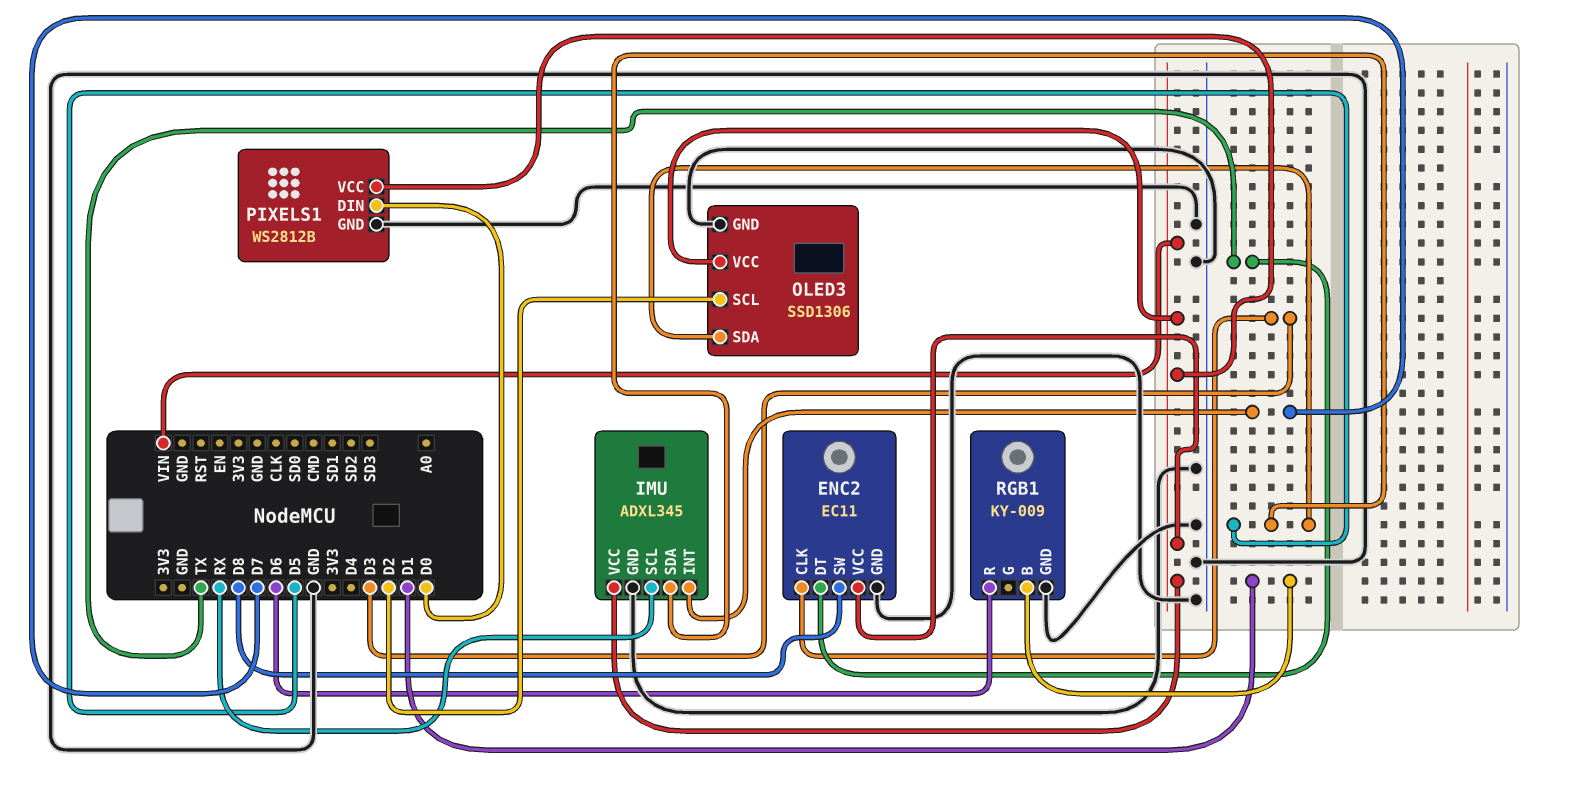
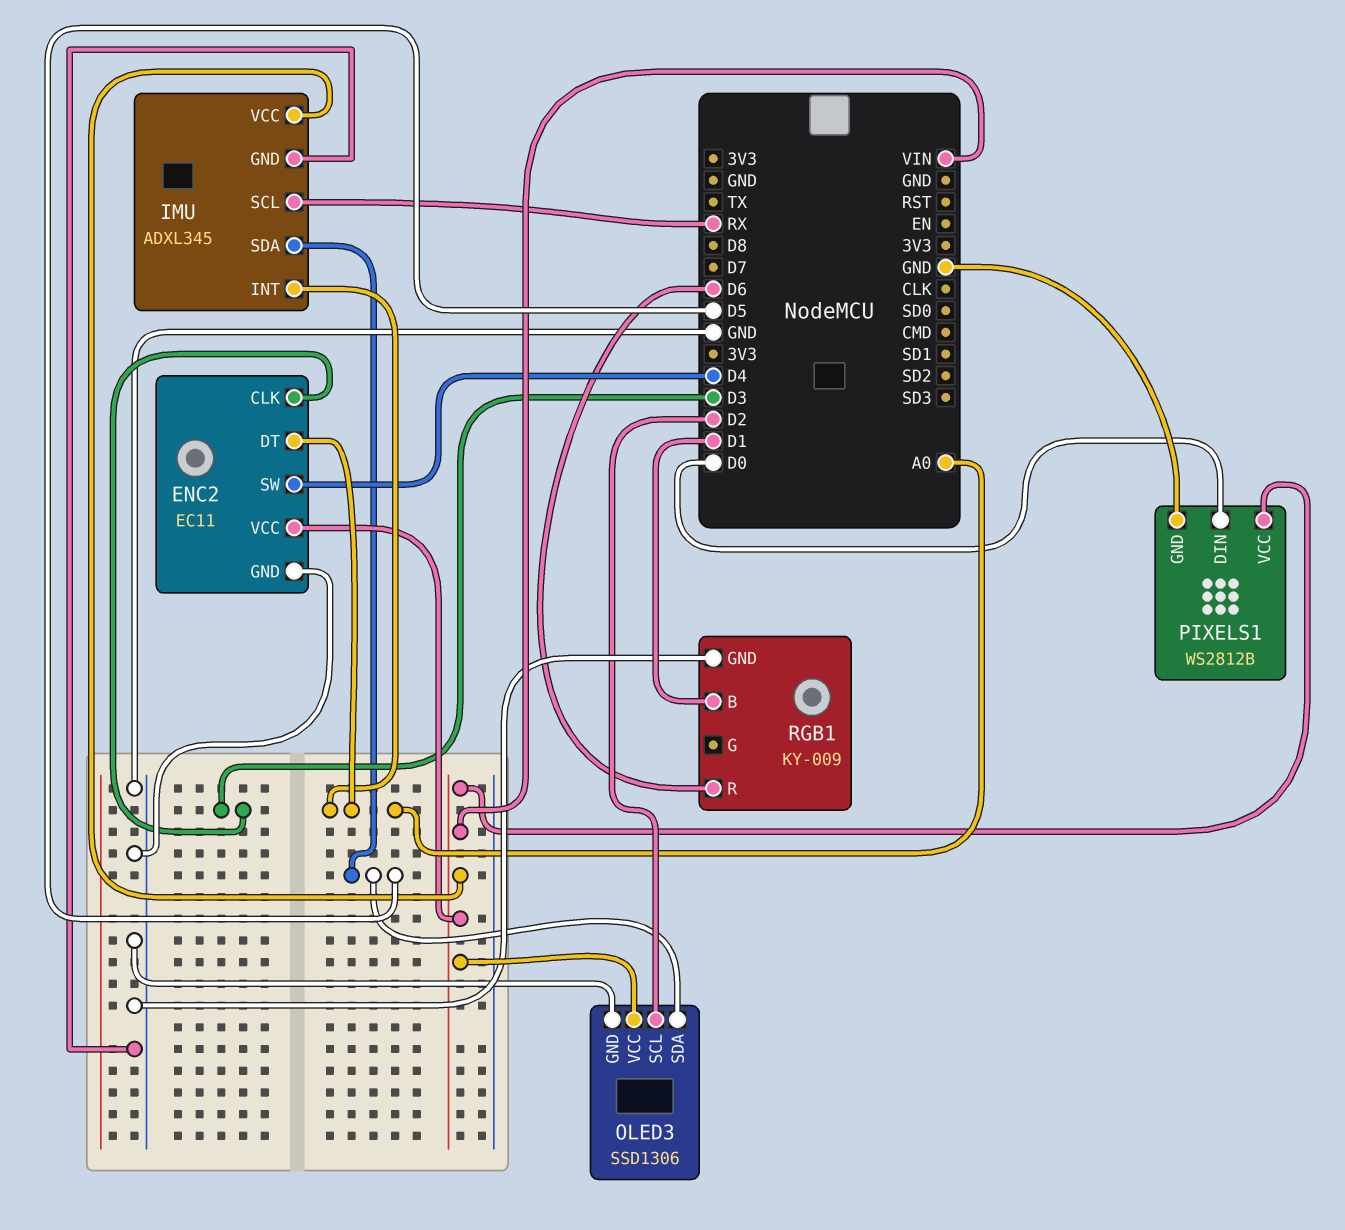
ENC2 pin DT: TX -> A0
ENC2 pin SW: D8 -> D4
IMU pin INT: D7 -> A0

